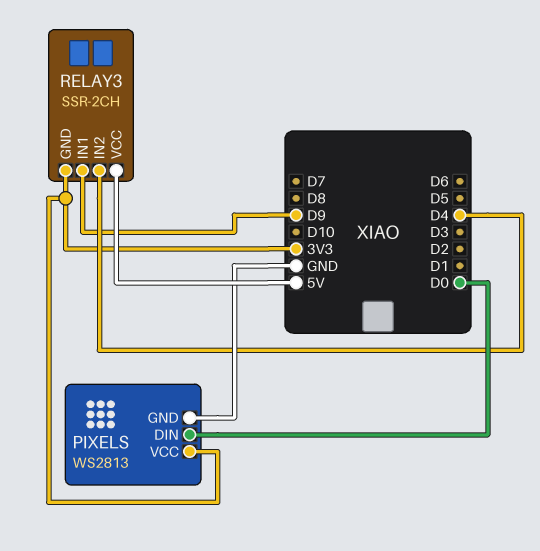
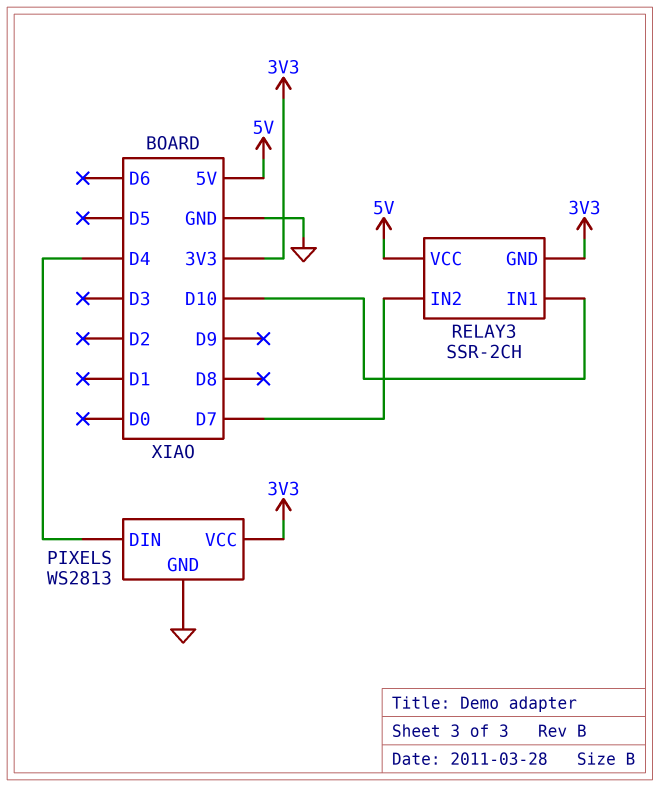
PIXELS pin DIN: D0 -> D4
RELAY3 pin IN1: D9 -> D10
RELAY3 pin IN2: D4 -> D7

